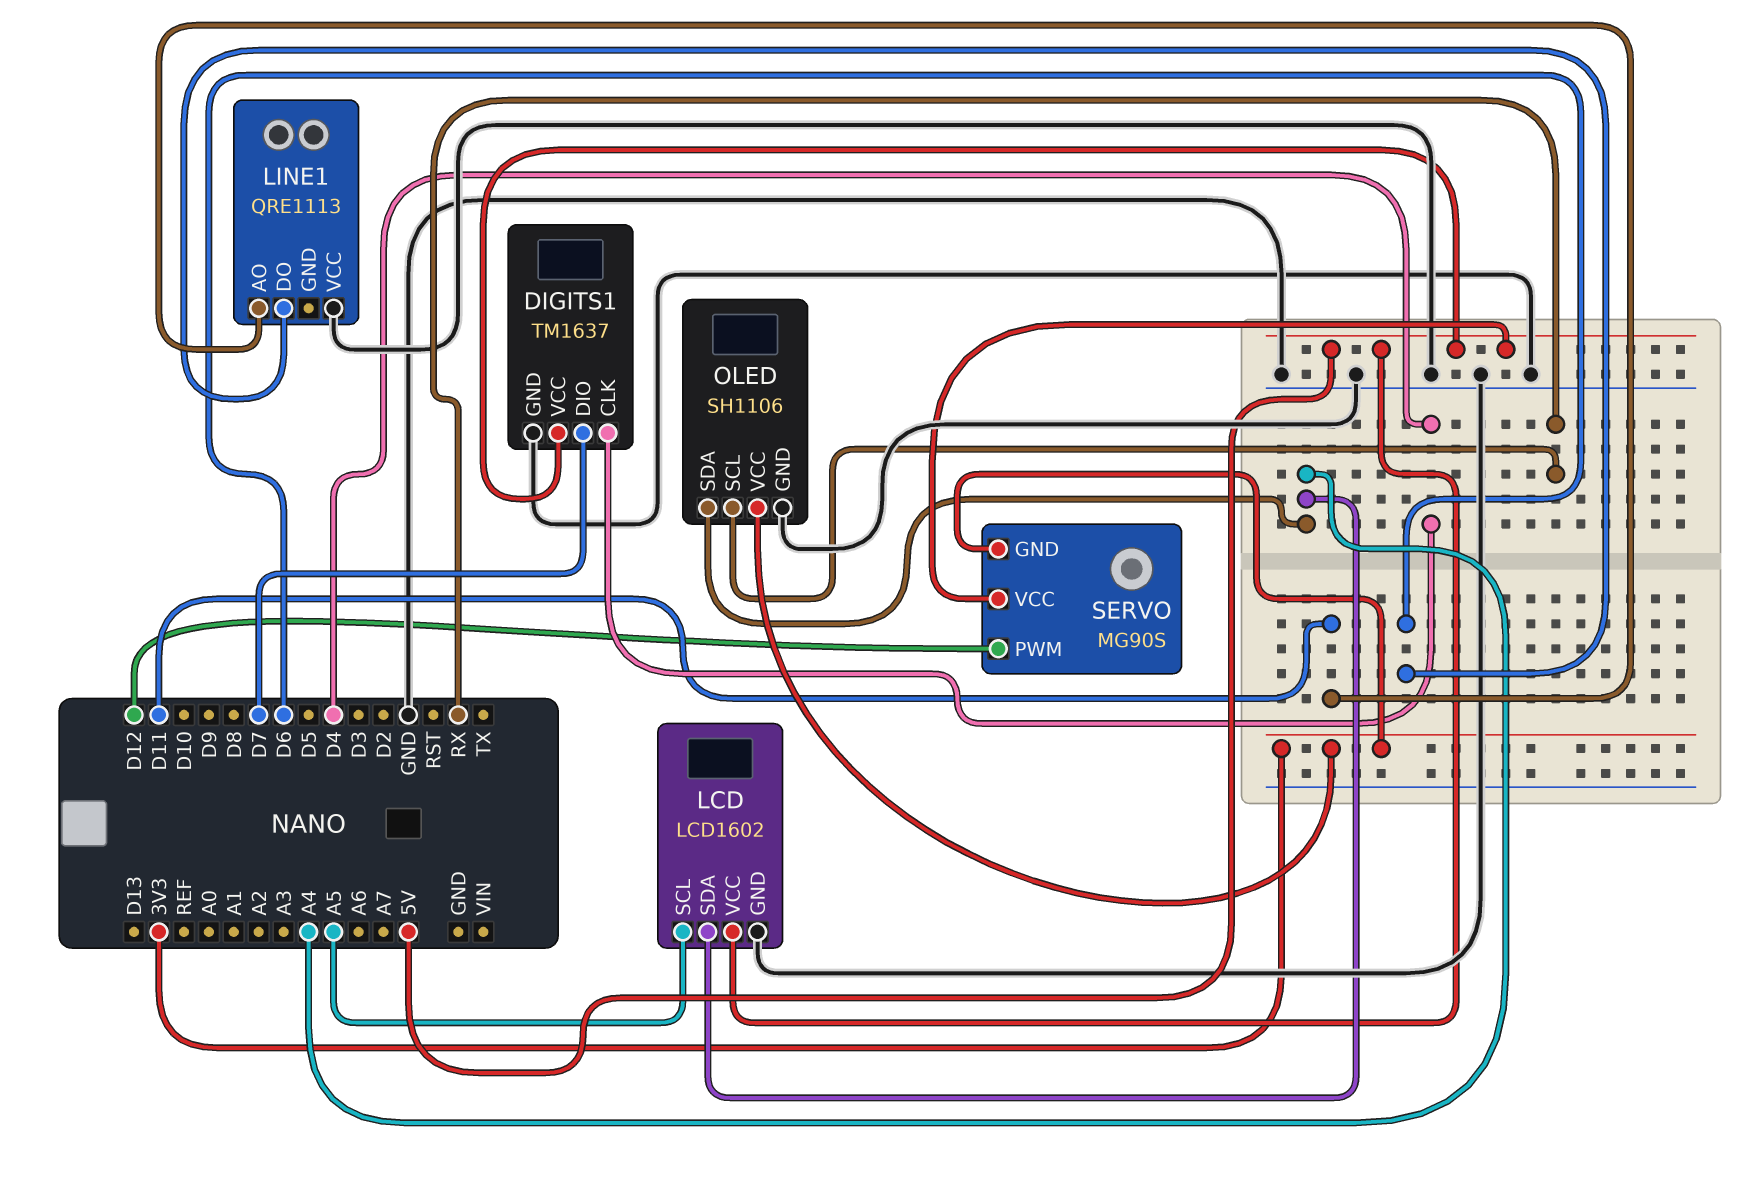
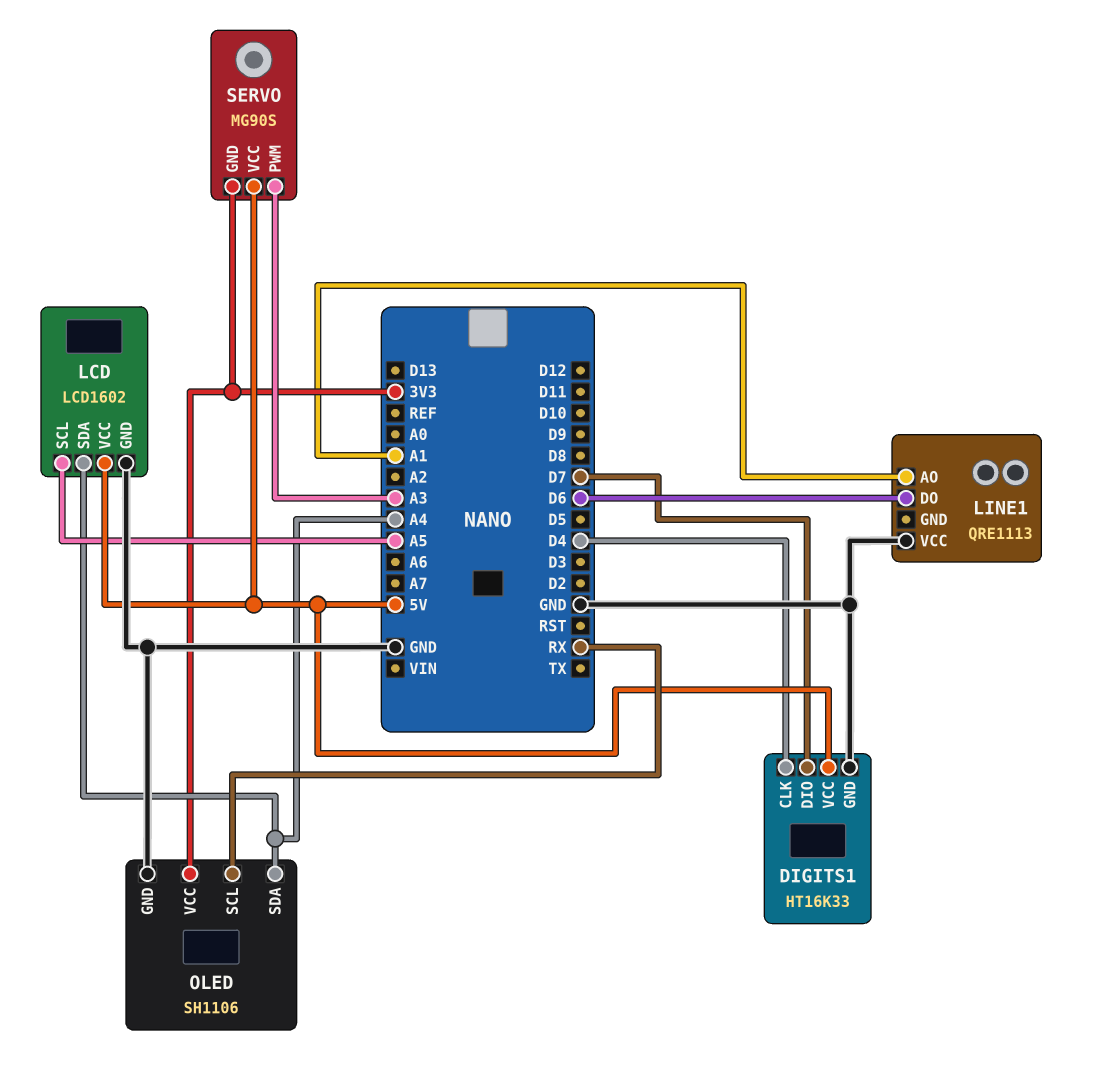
DIGITS1: TM1637 -> HT16K33
LINE1 pin AO: D11 -> A1
SERVO pin PWM: D12 -> A3

